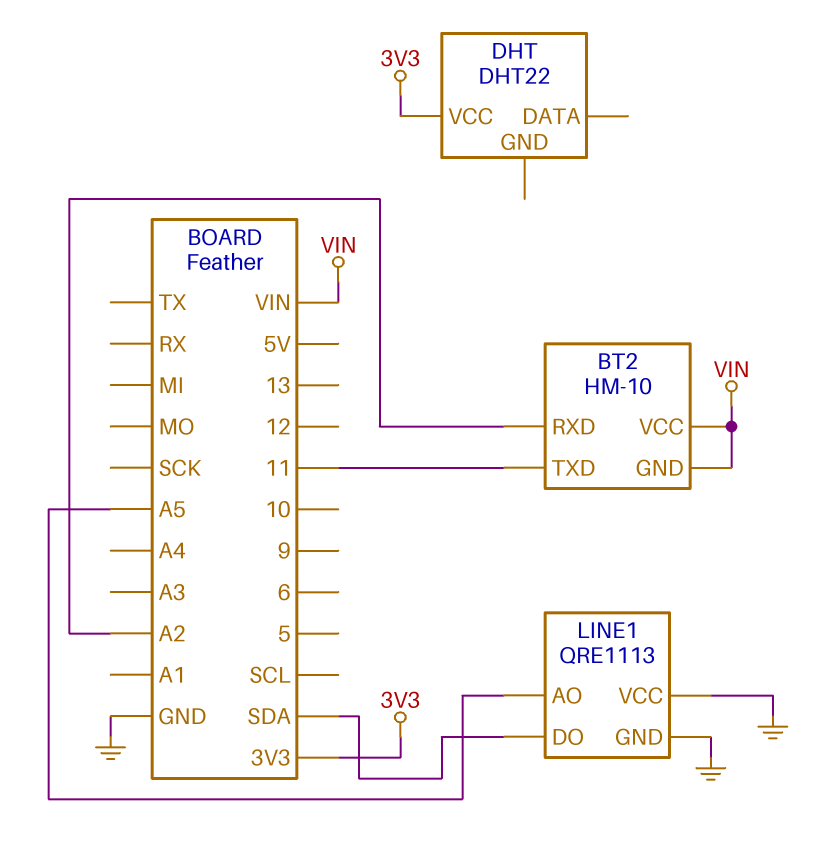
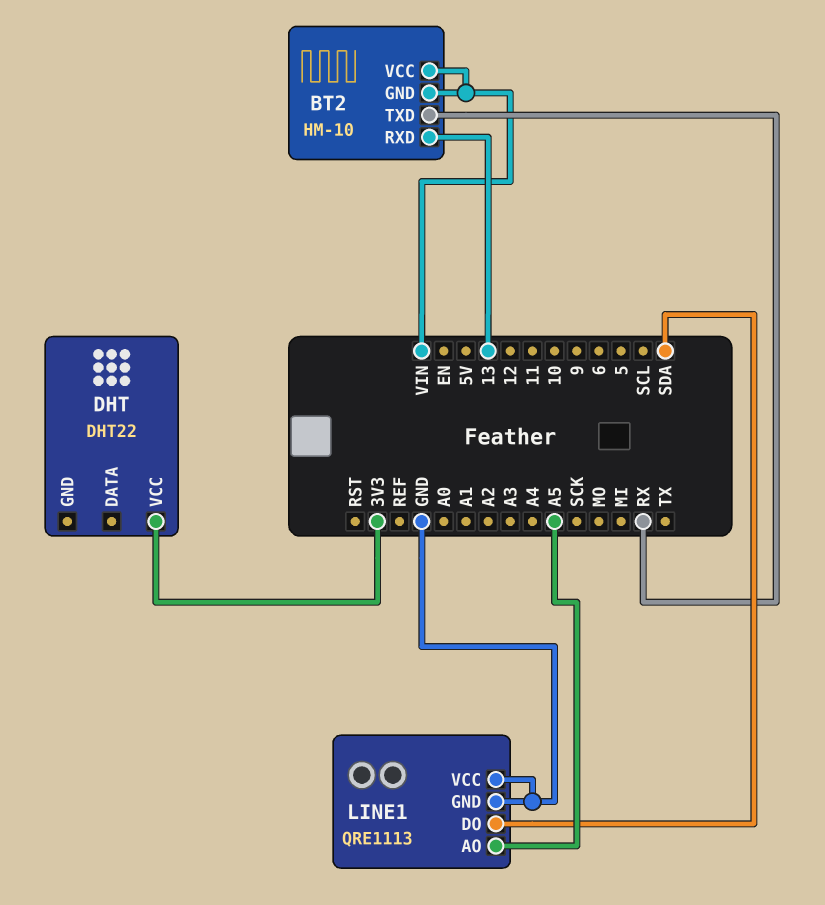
BT2 pin RXD: A2 -> 13
BT2 pin TXD: 11 -> RX

